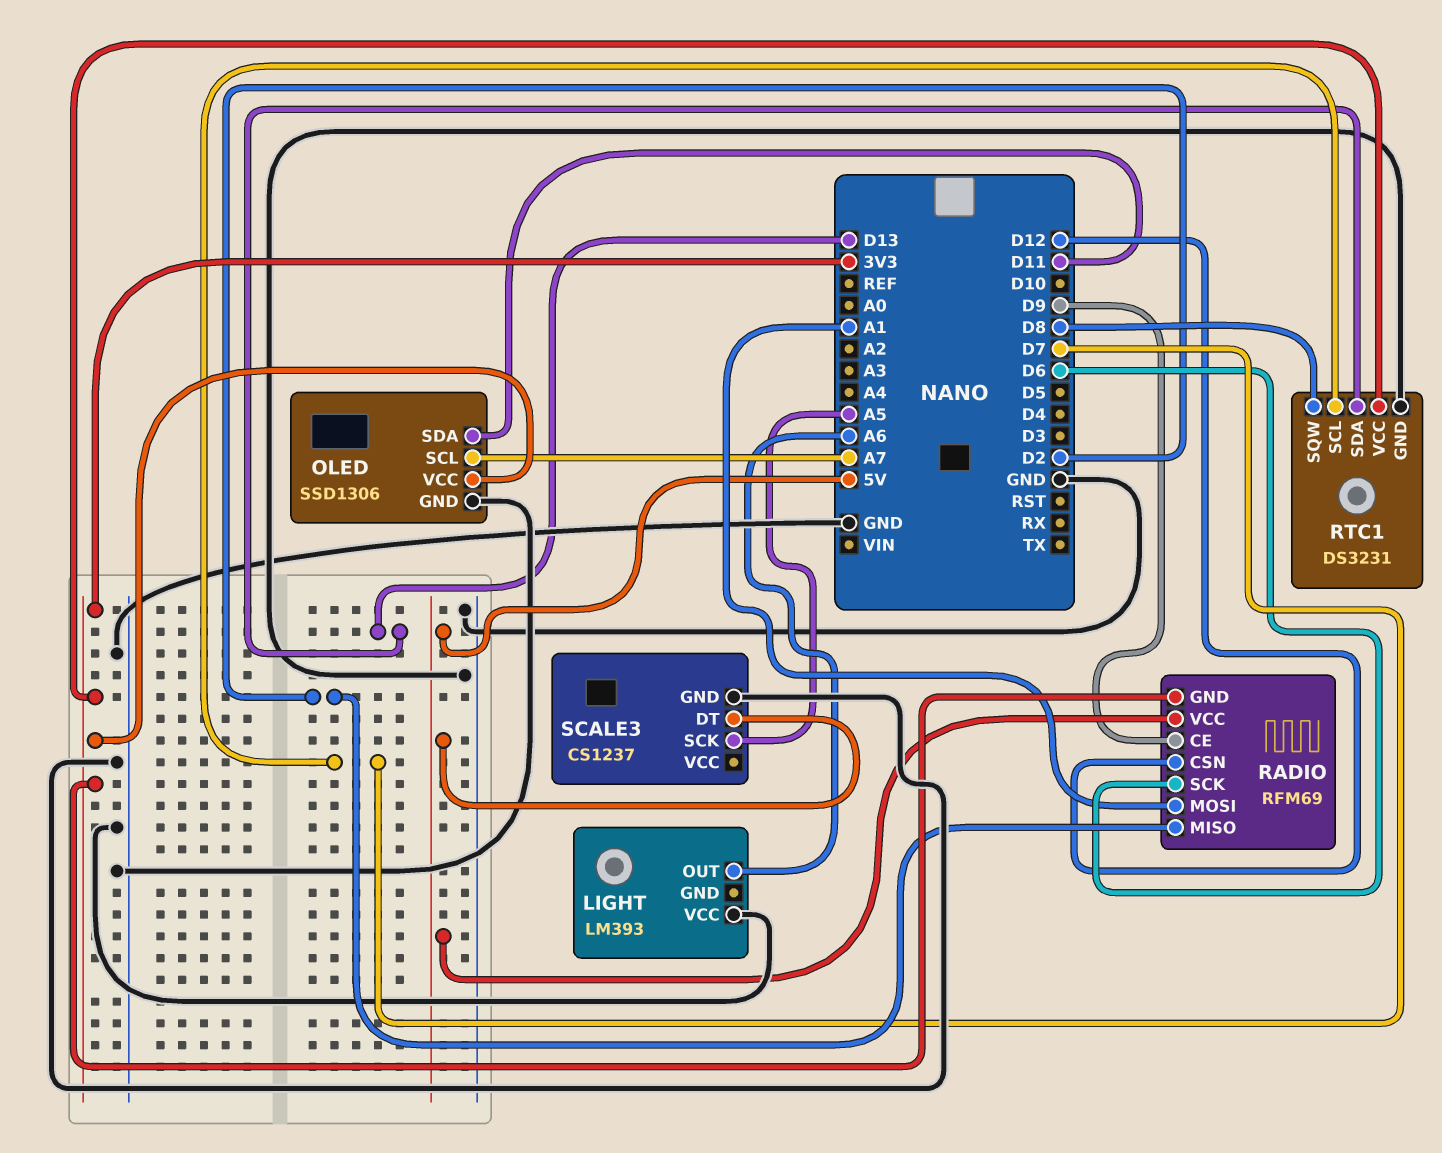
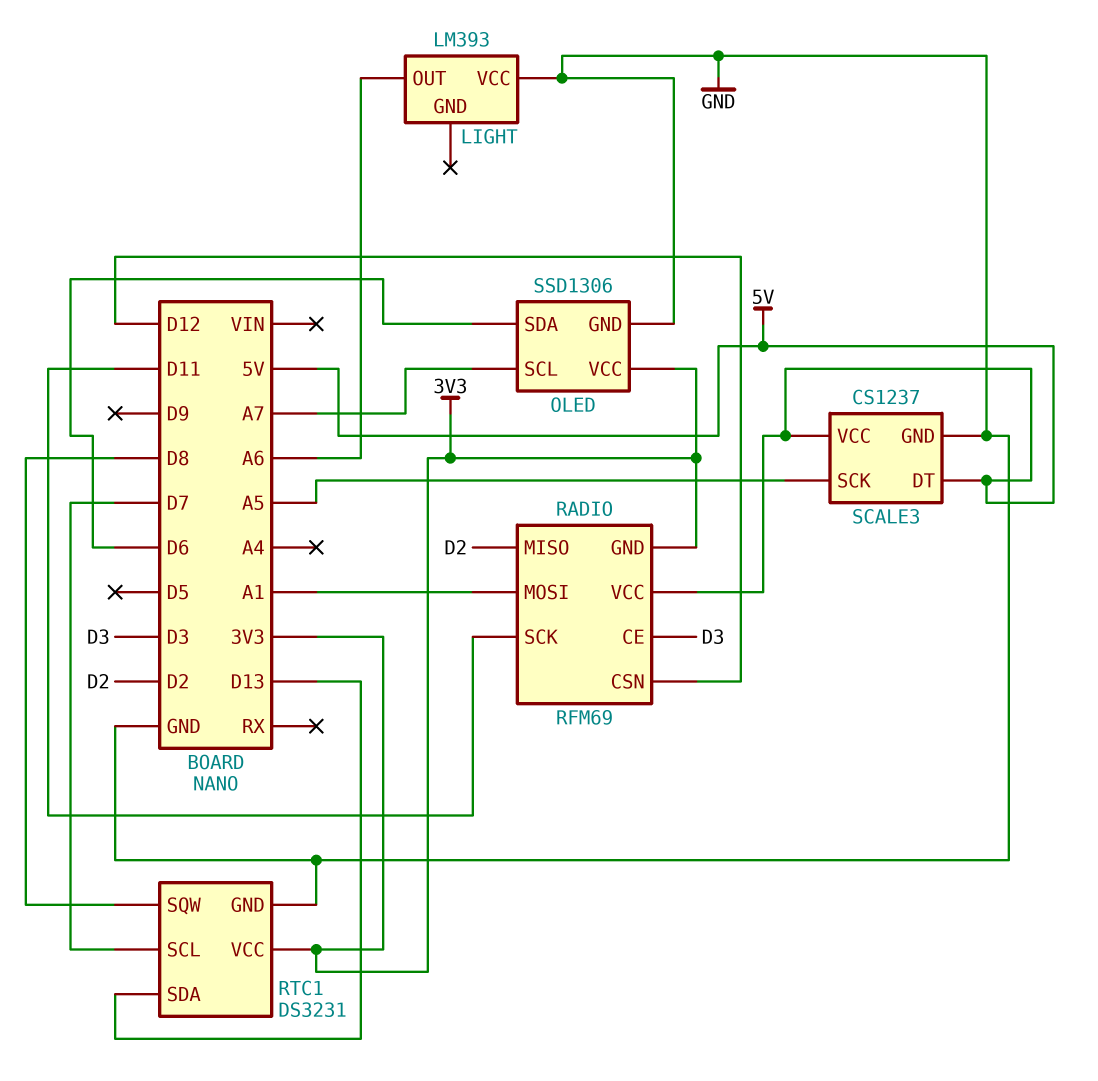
OLED pin SDA: D11 -> D6
RADIO pin CE: D9 -> D3
RADIO pin SCK: D6 -> D11
SCALE3 pin VCC: none -> 5V

